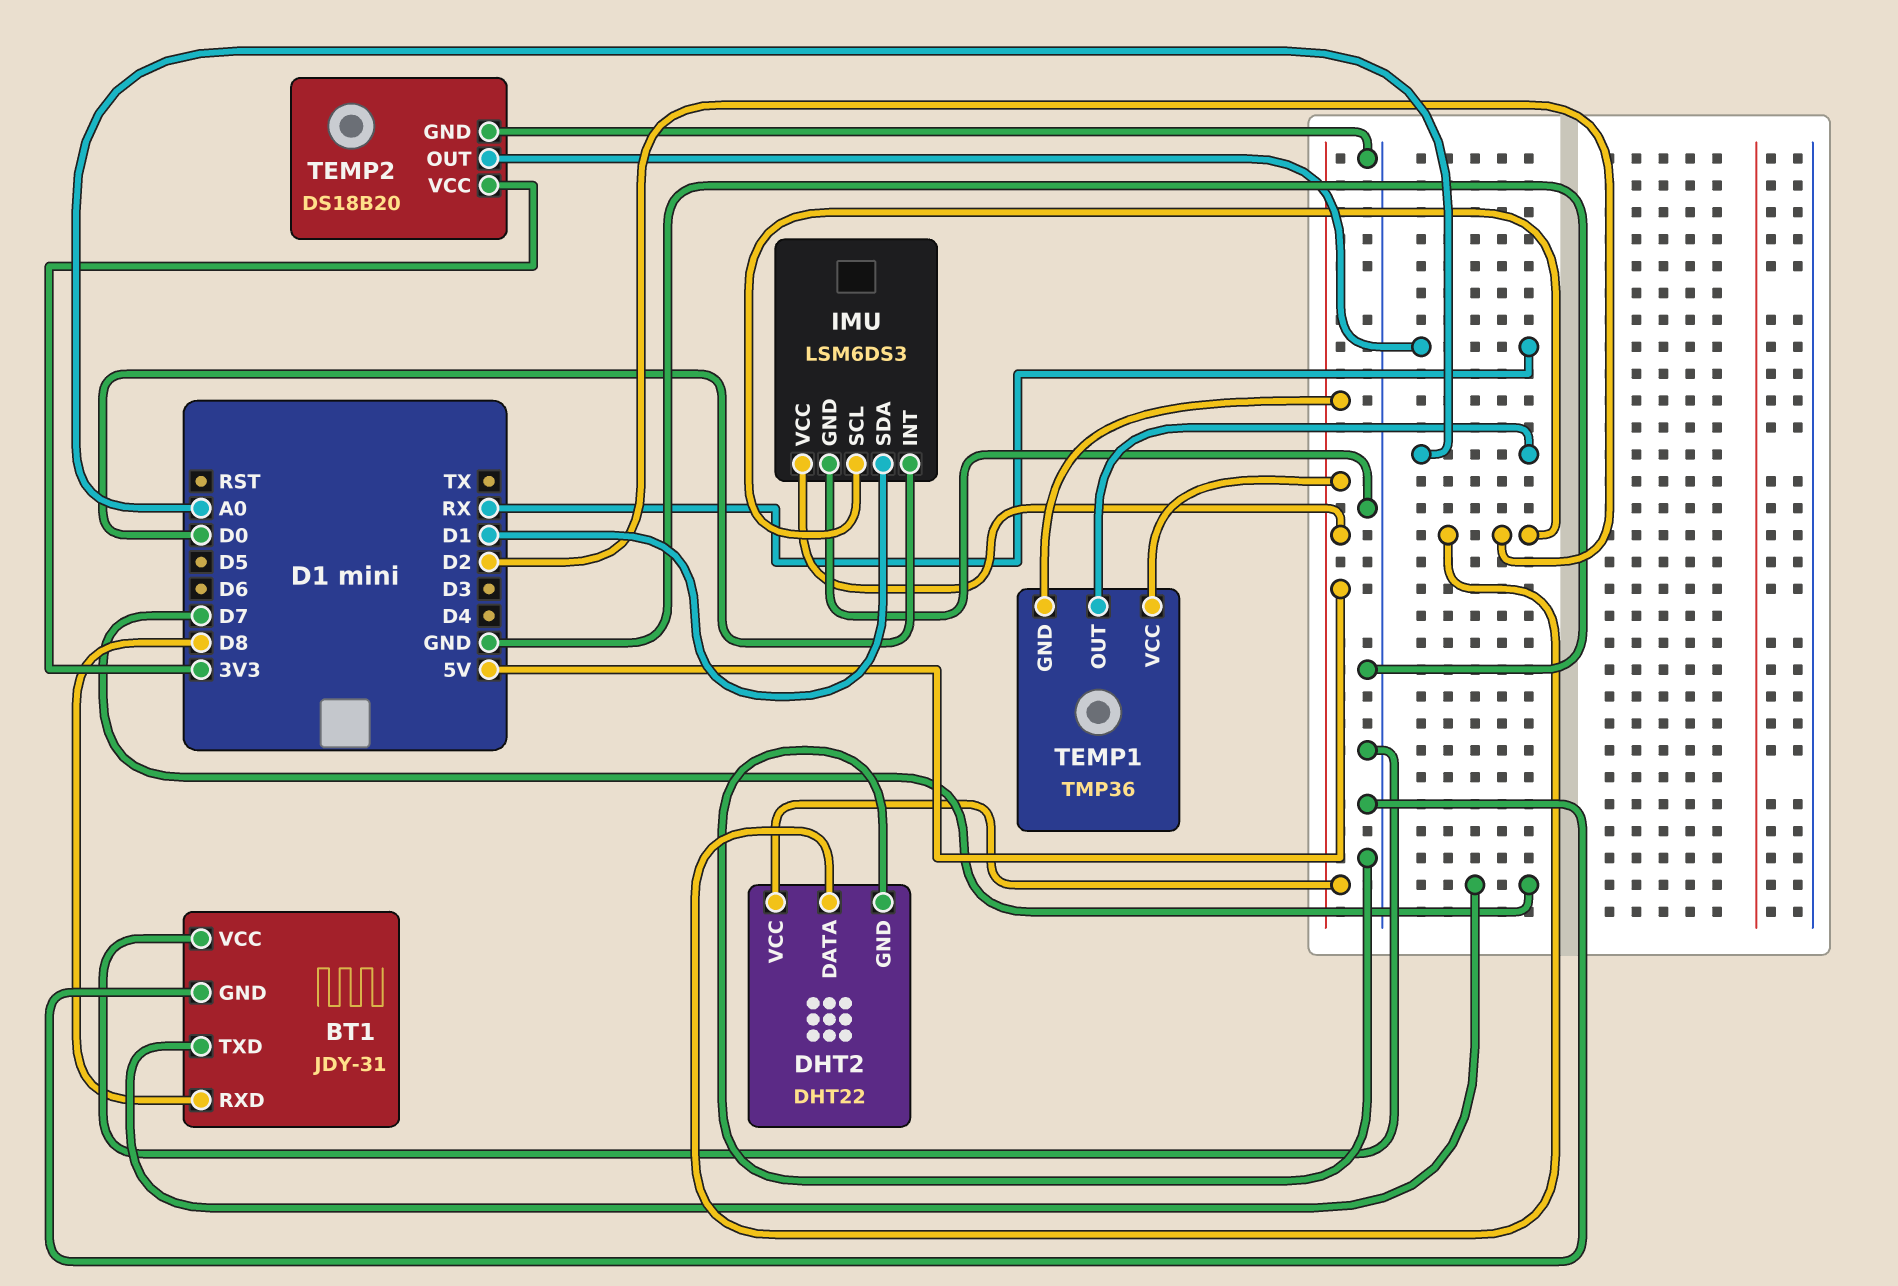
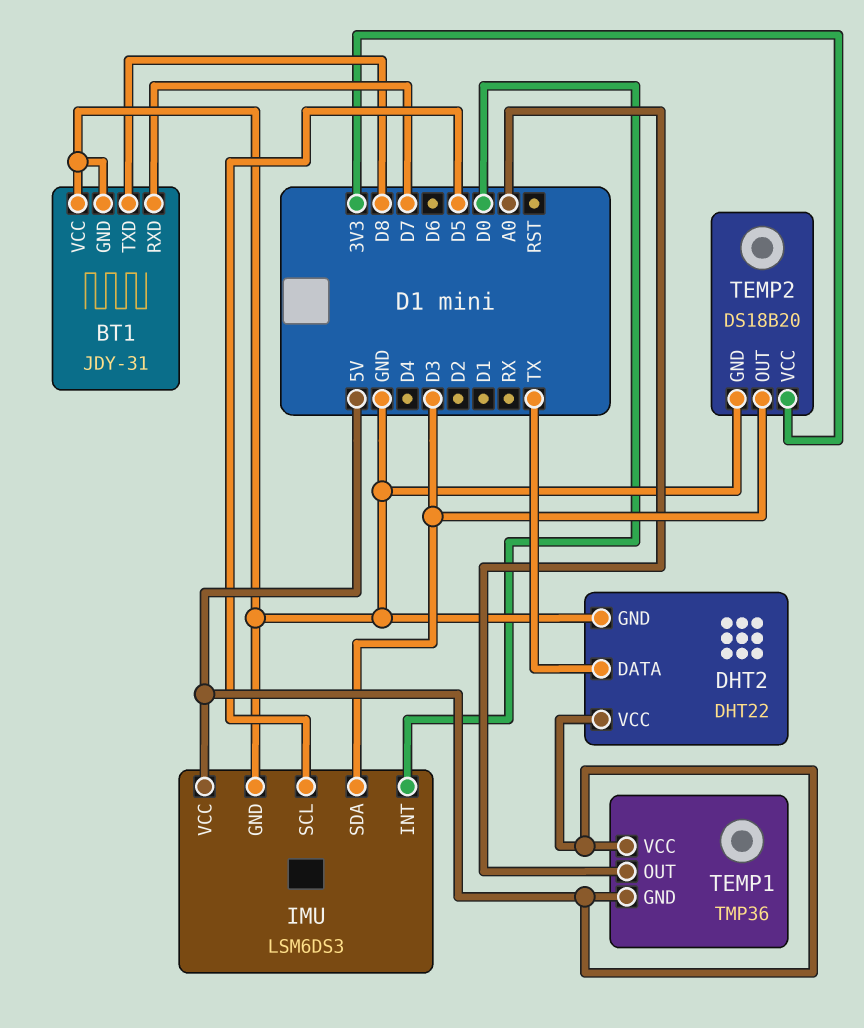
BT1 pin RXD: D8 -> D7
BT1 pin TXD: D7 -> D8
DHT2 pin DATA: D2 -> TX
IMU pin SCL: D2 -> D5
IMU pin SDA: D1 -> D3
TEMP2 pin OUT: RX -> D3

